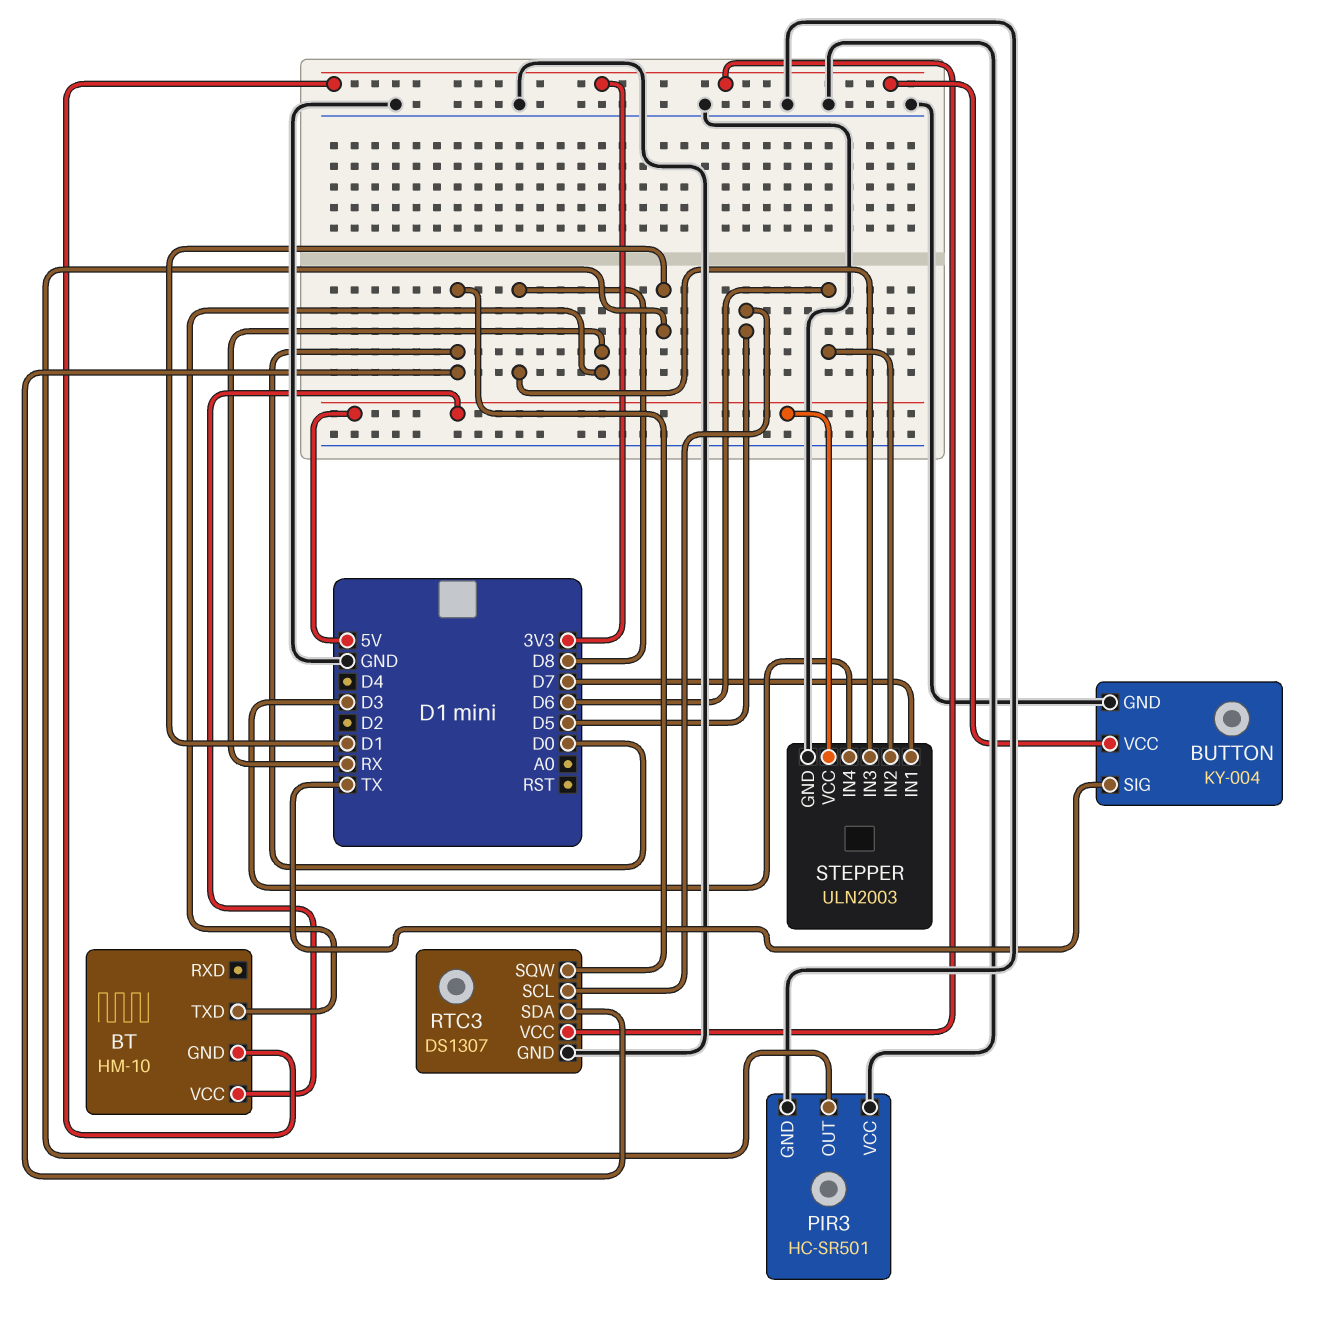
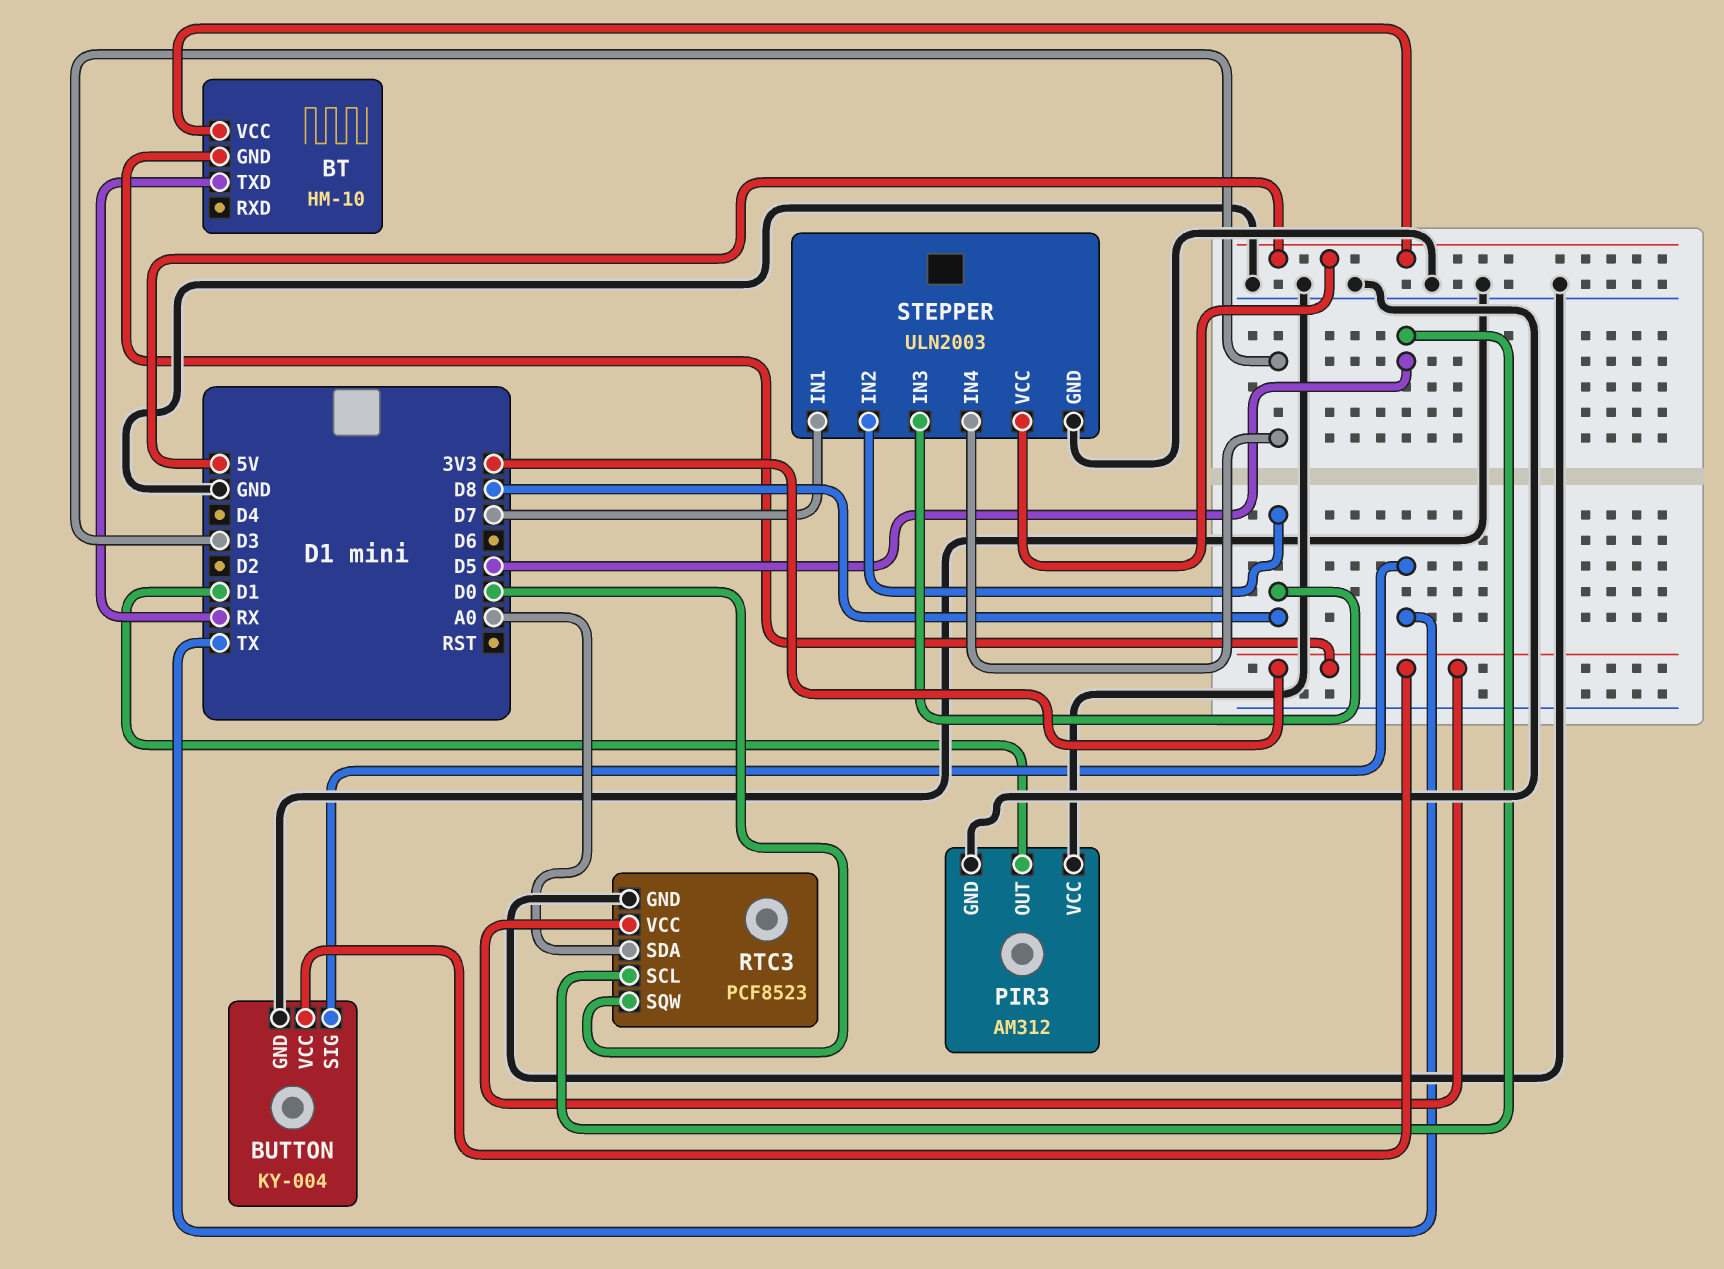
PIR3: HC-SR501 -> AM312
RTC3: DS1307 -> PCF8523
RTC3 pin SDA: D0 -> A0
STEPPER pin IN2: D6 -> D8

